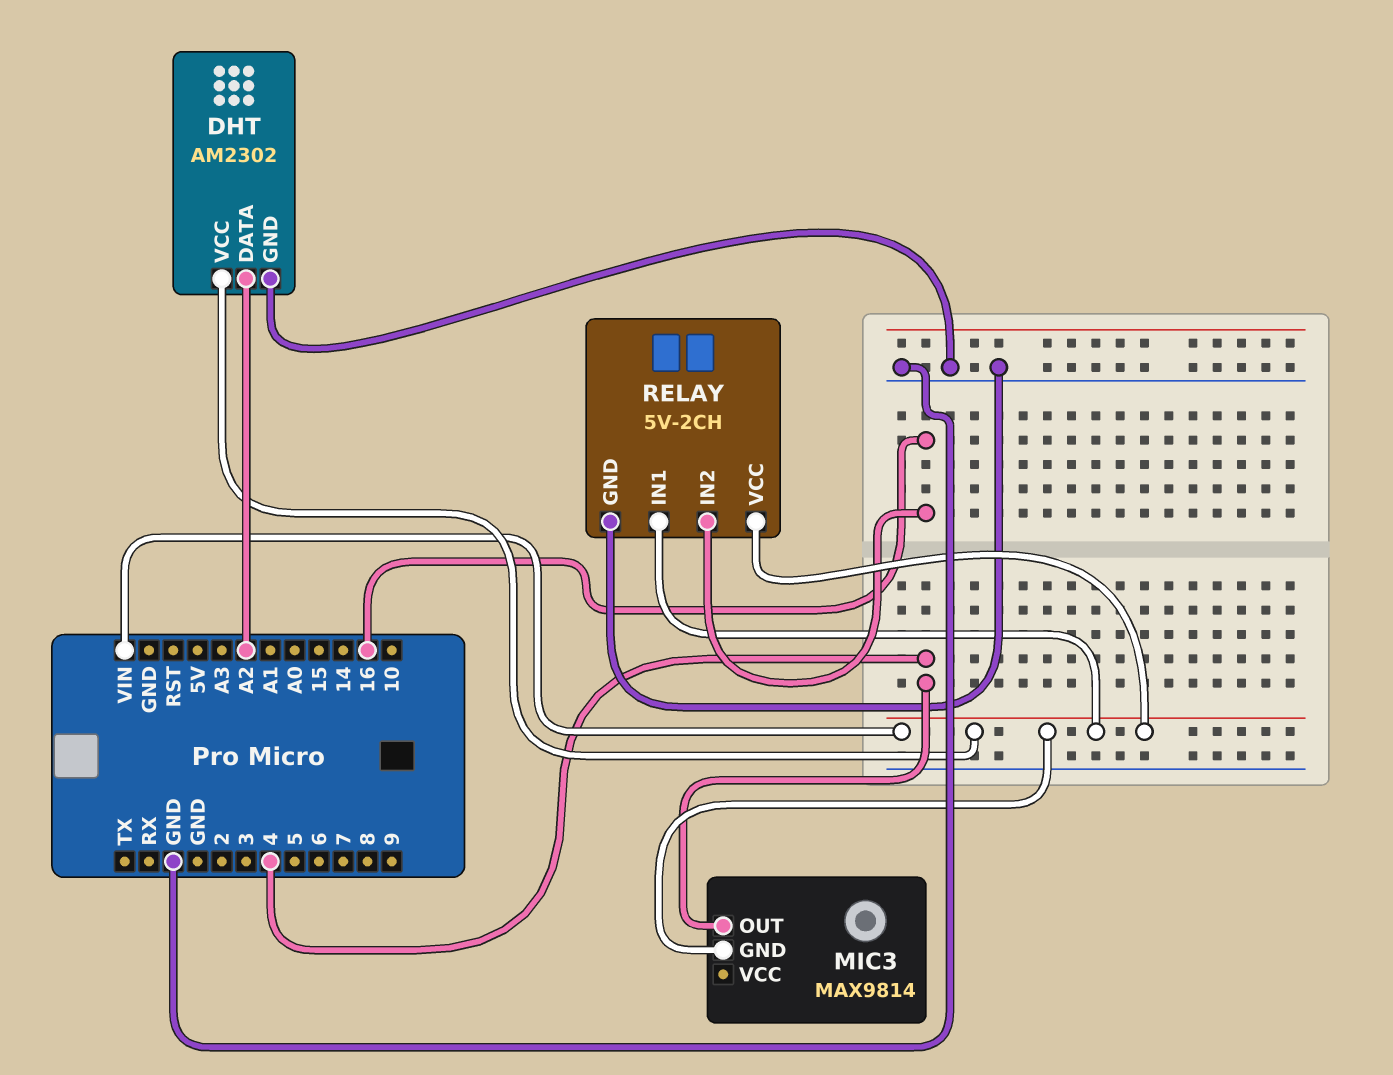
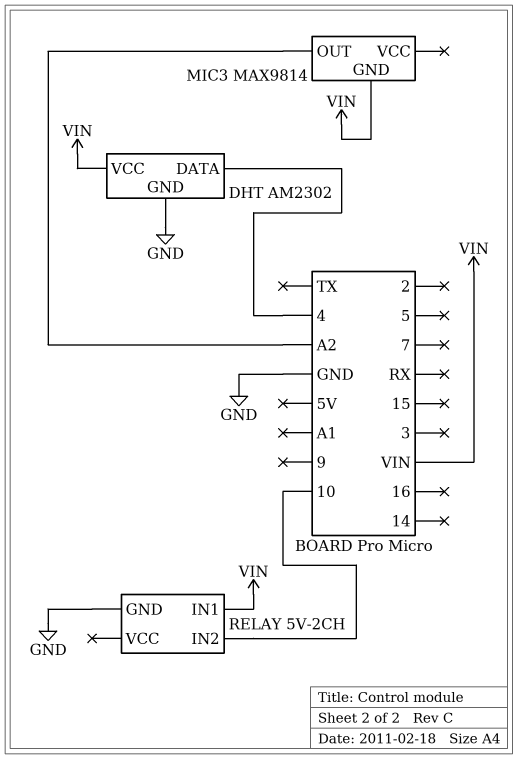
DHT pin DATA: A2 -> 4
MIC3 pin OUT: 4 -> A2
RELAY pin IN2: 16 -> 10
RELAY pin VCC: VIN -> none

